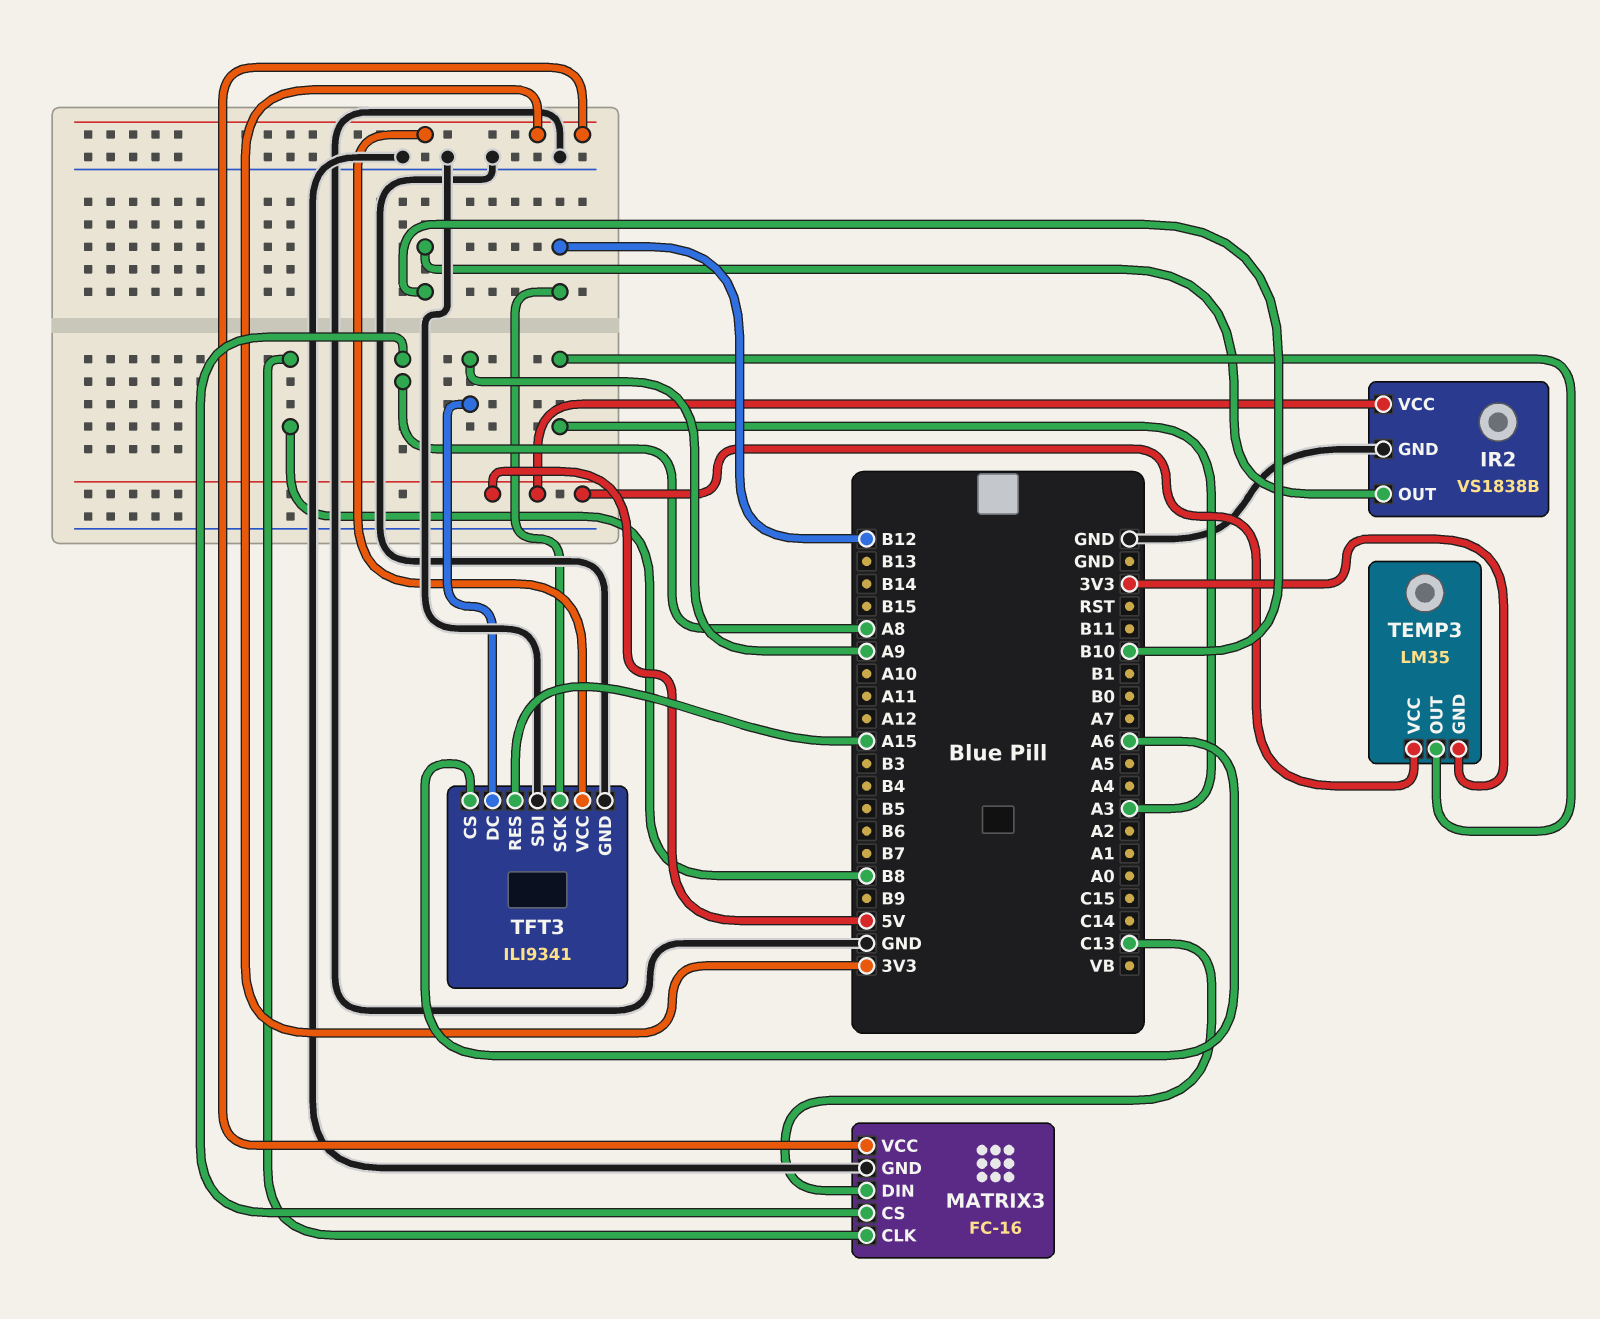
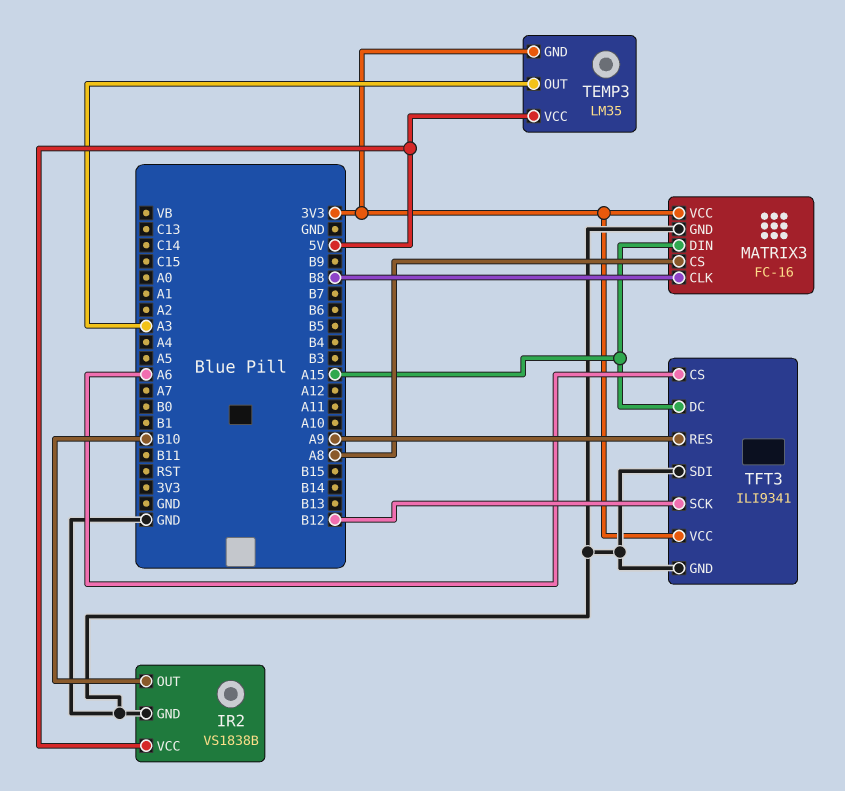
MATRIX3 pin DIN: C13 -> A15
TFT3 pin DC: A9 -> A15
TFT3 pin RES: A15 -> A9

